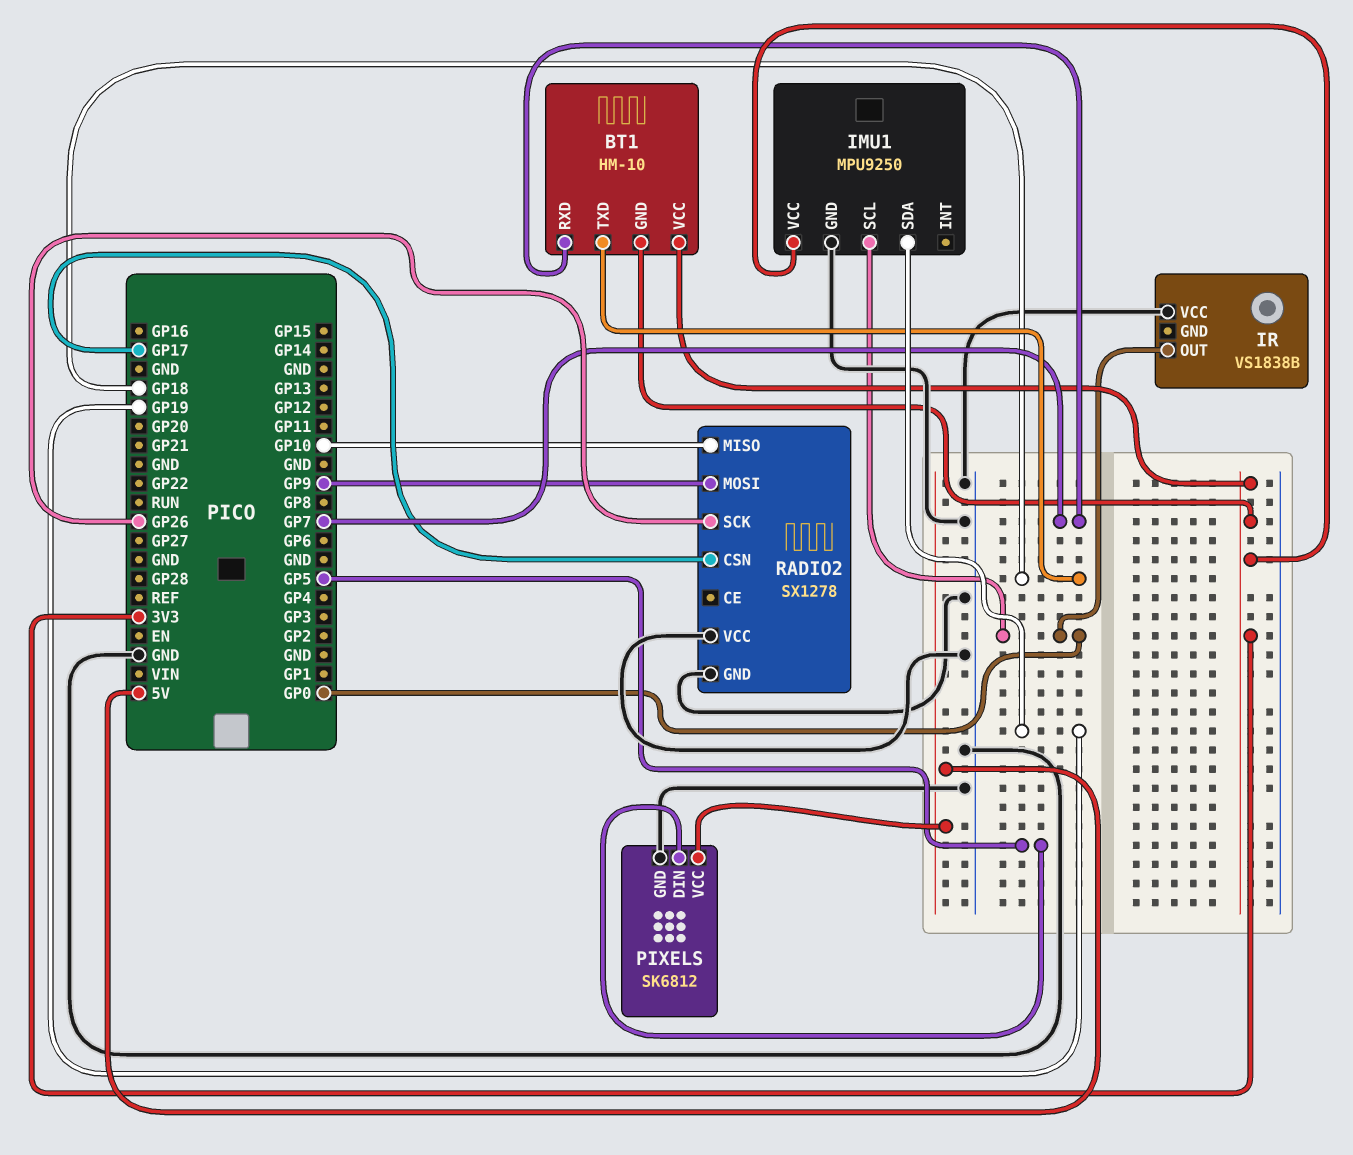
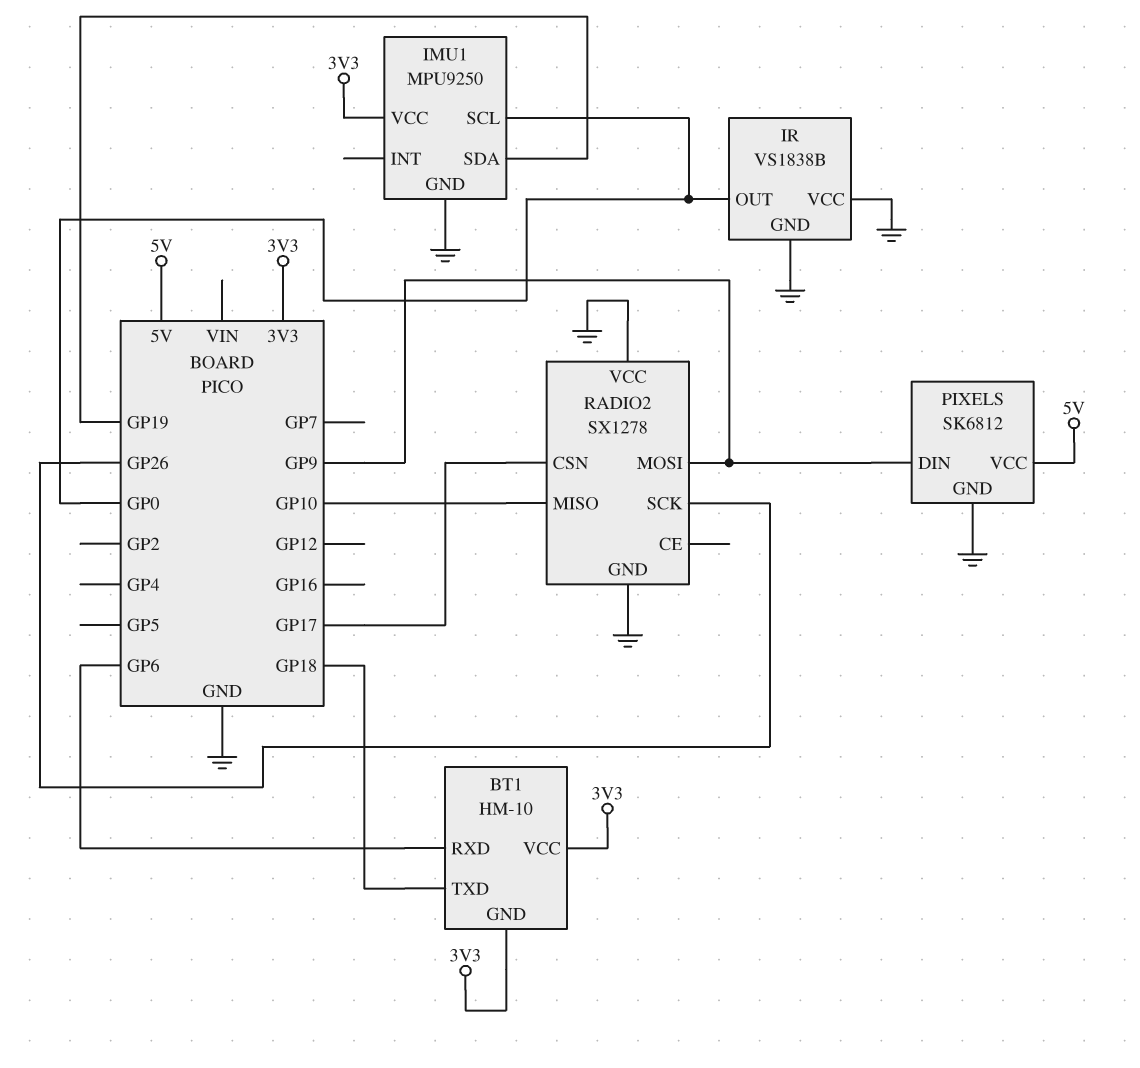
BT1 pin RXD: GP7 -> GP6
IR pin GND: none -> GND
PIXELS pin DIN: GP5 -> GP9

